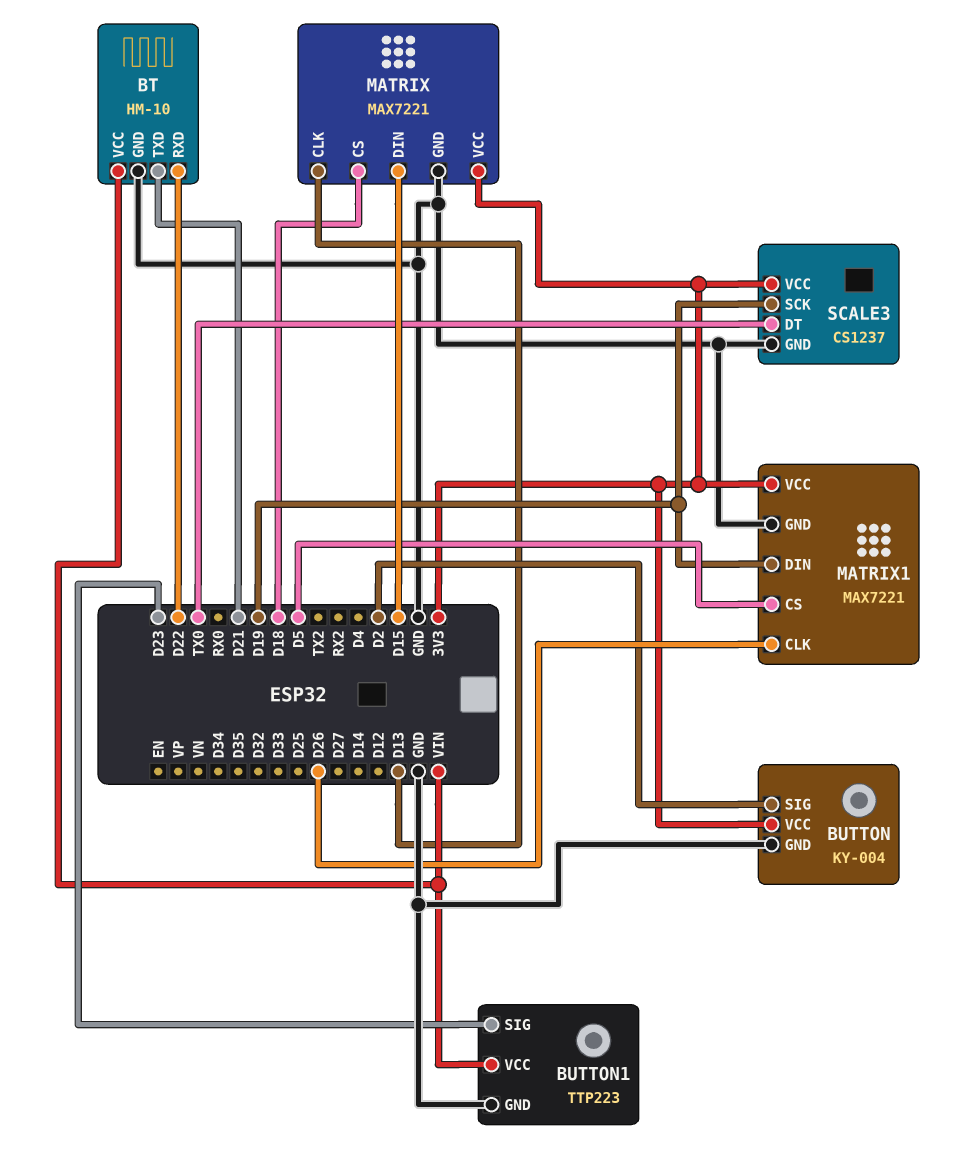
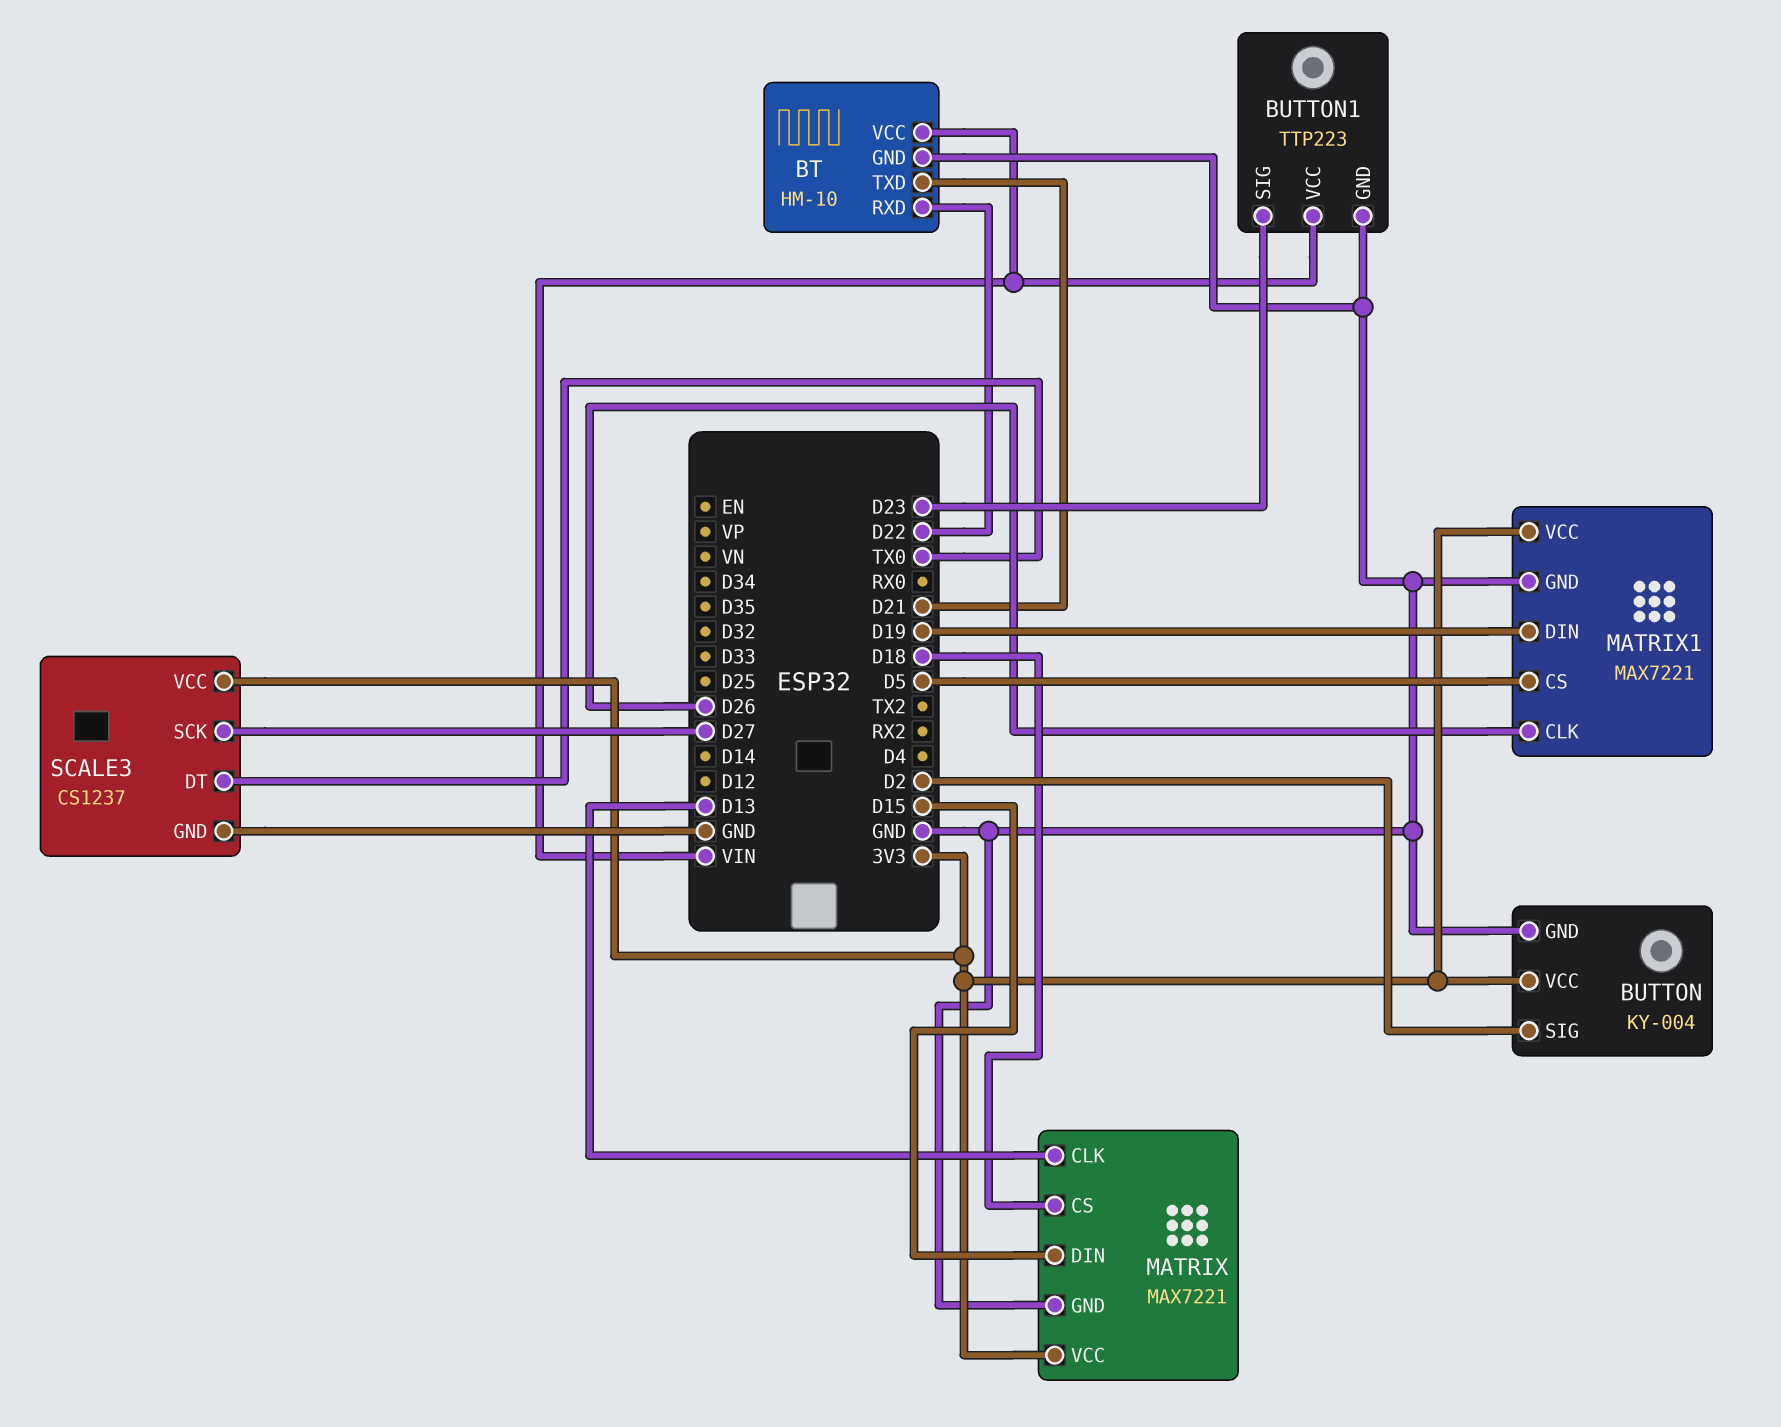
SCALE3 pin SCK: D19 -> D27

